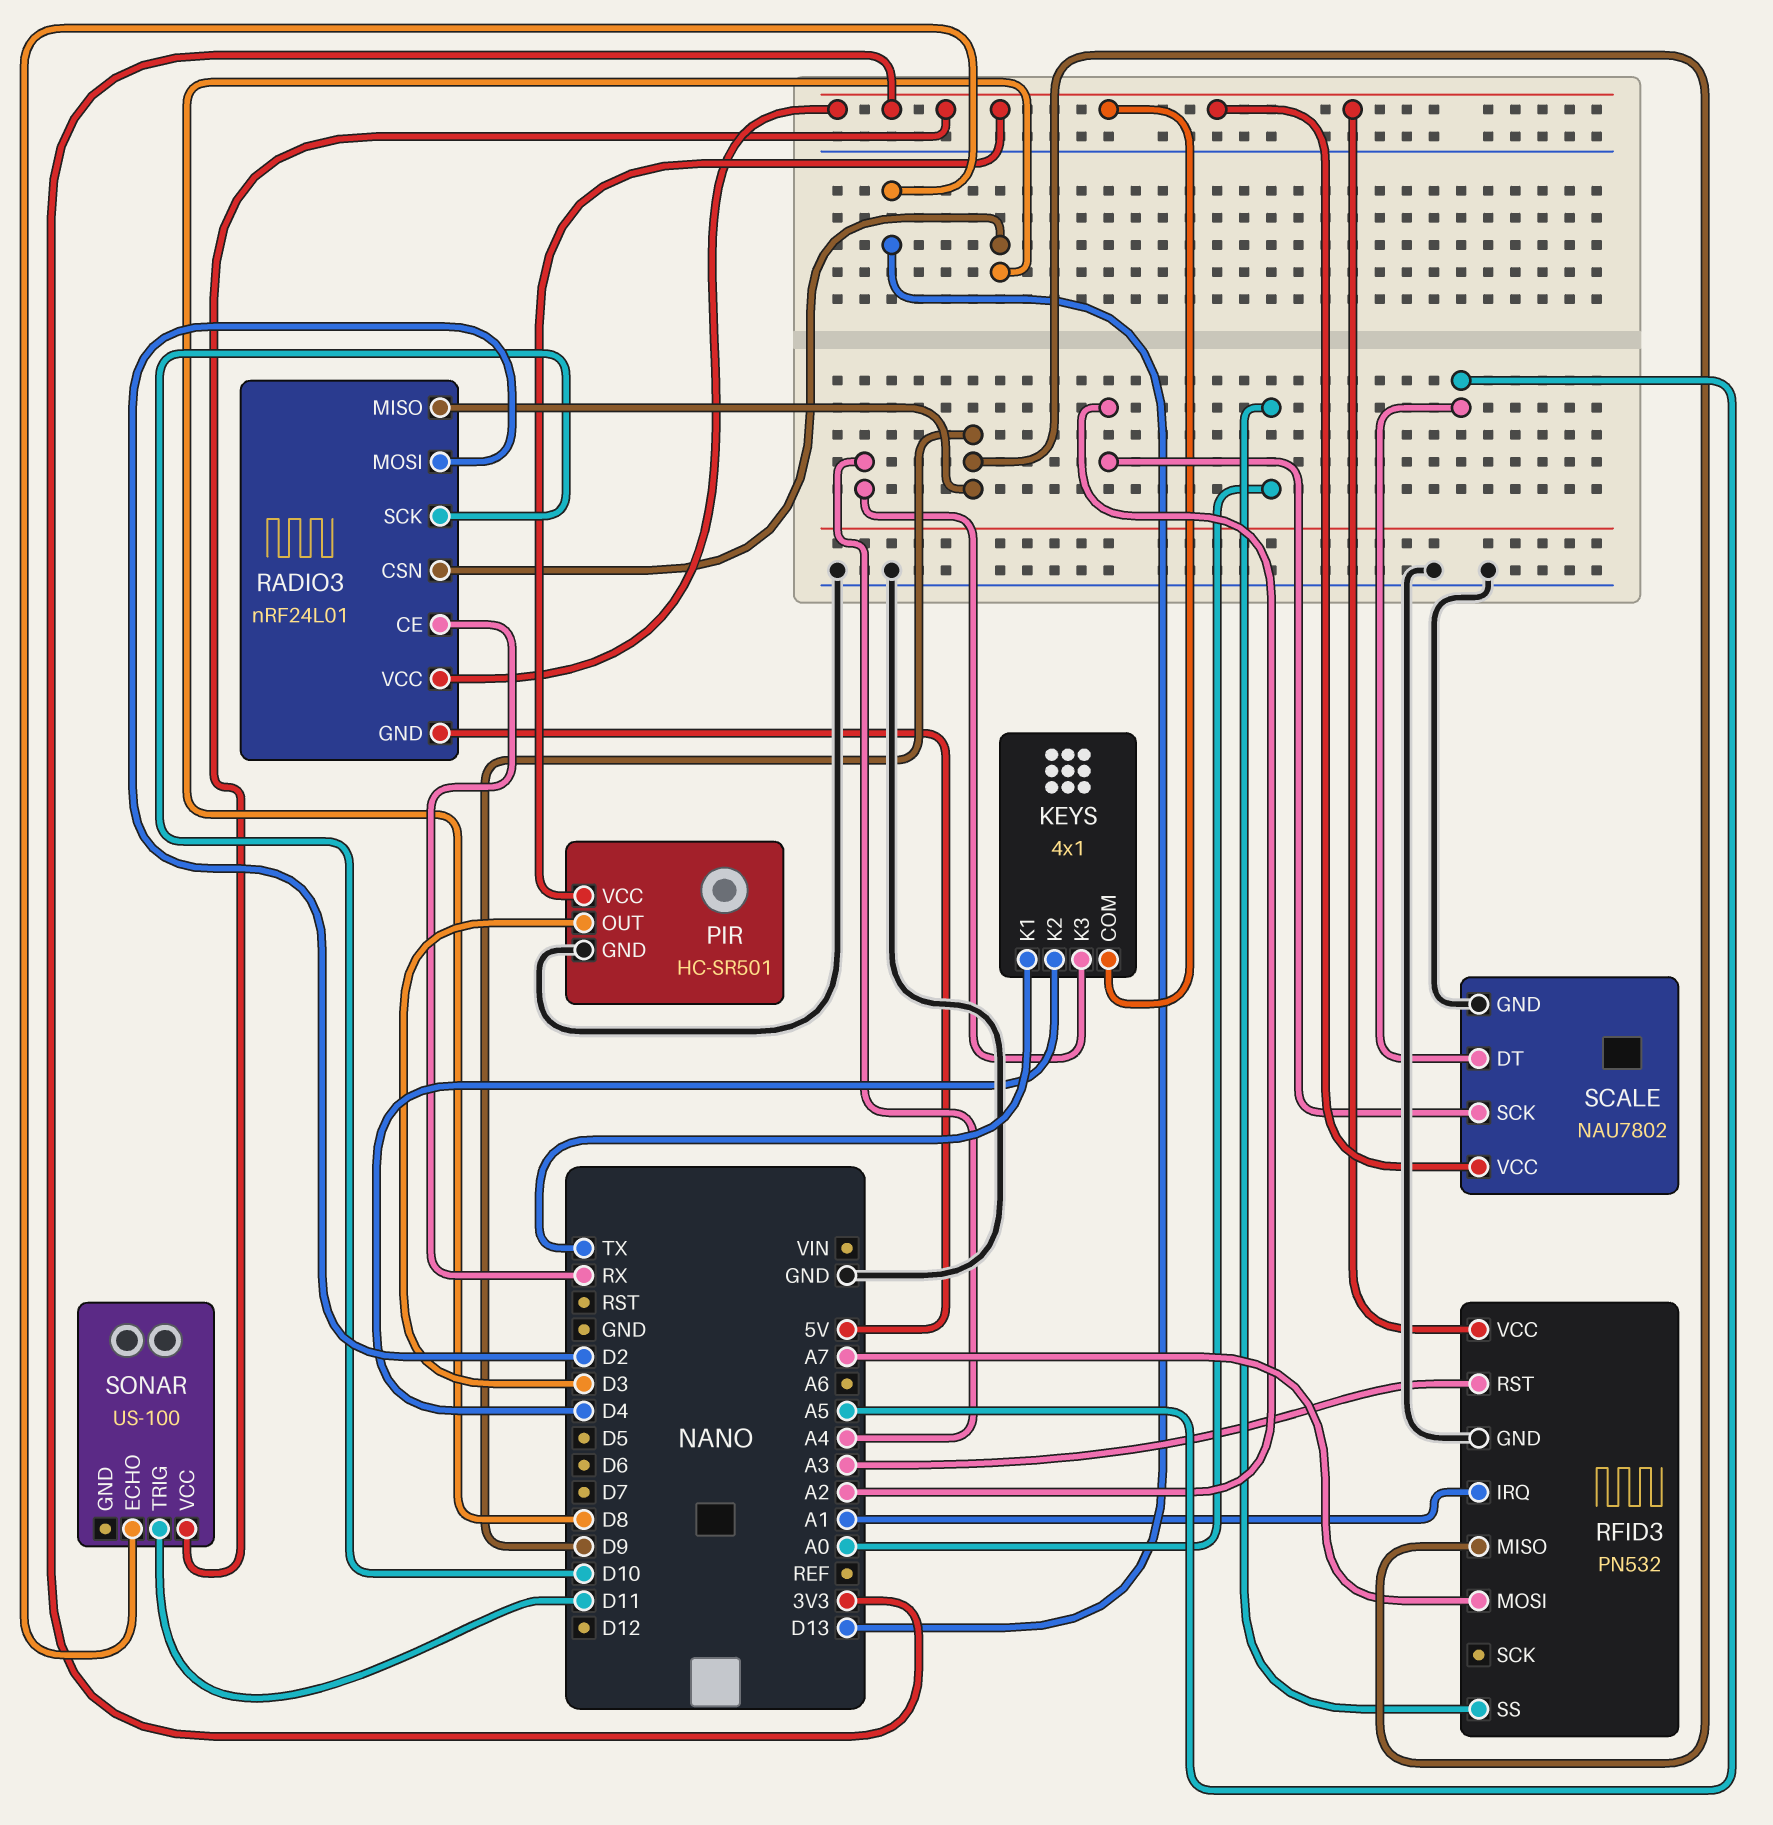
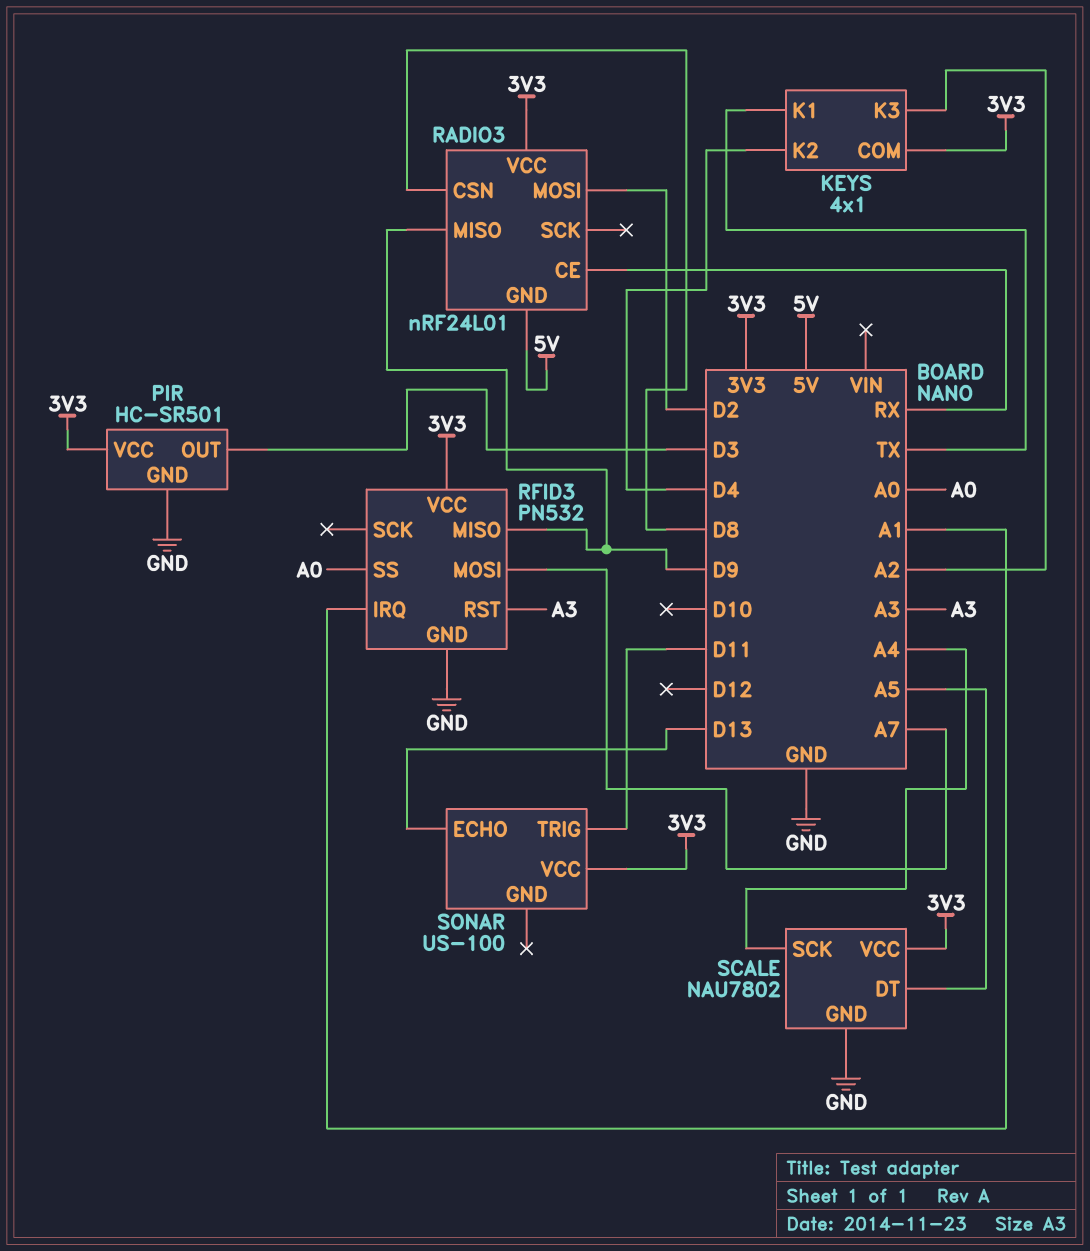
KEYS pin K3: A4 -> A2
RADIO3 pin SCK: D10 -> none
SCALE pin SCK: A2 -> A4

